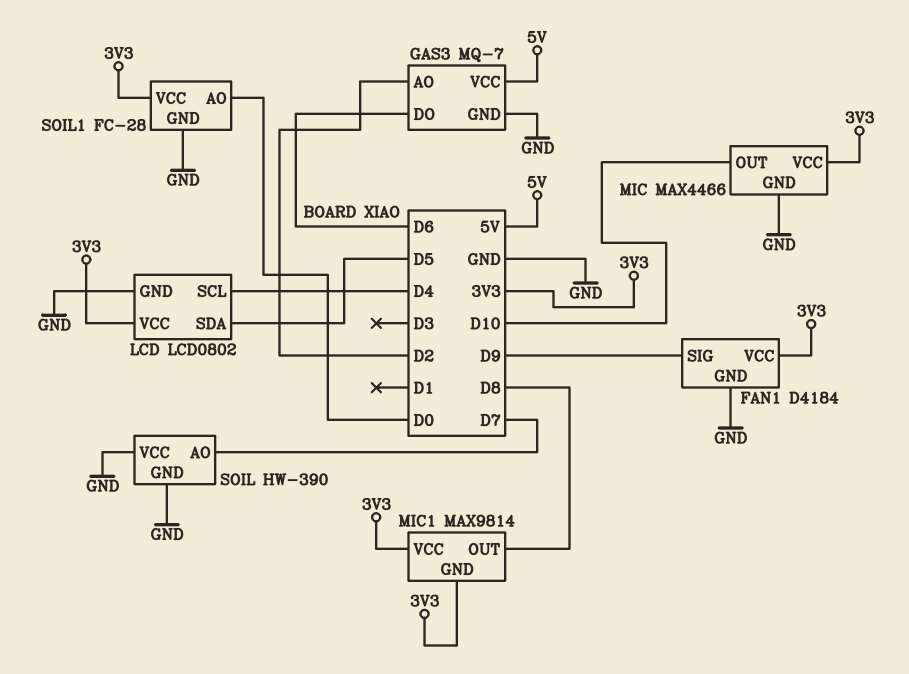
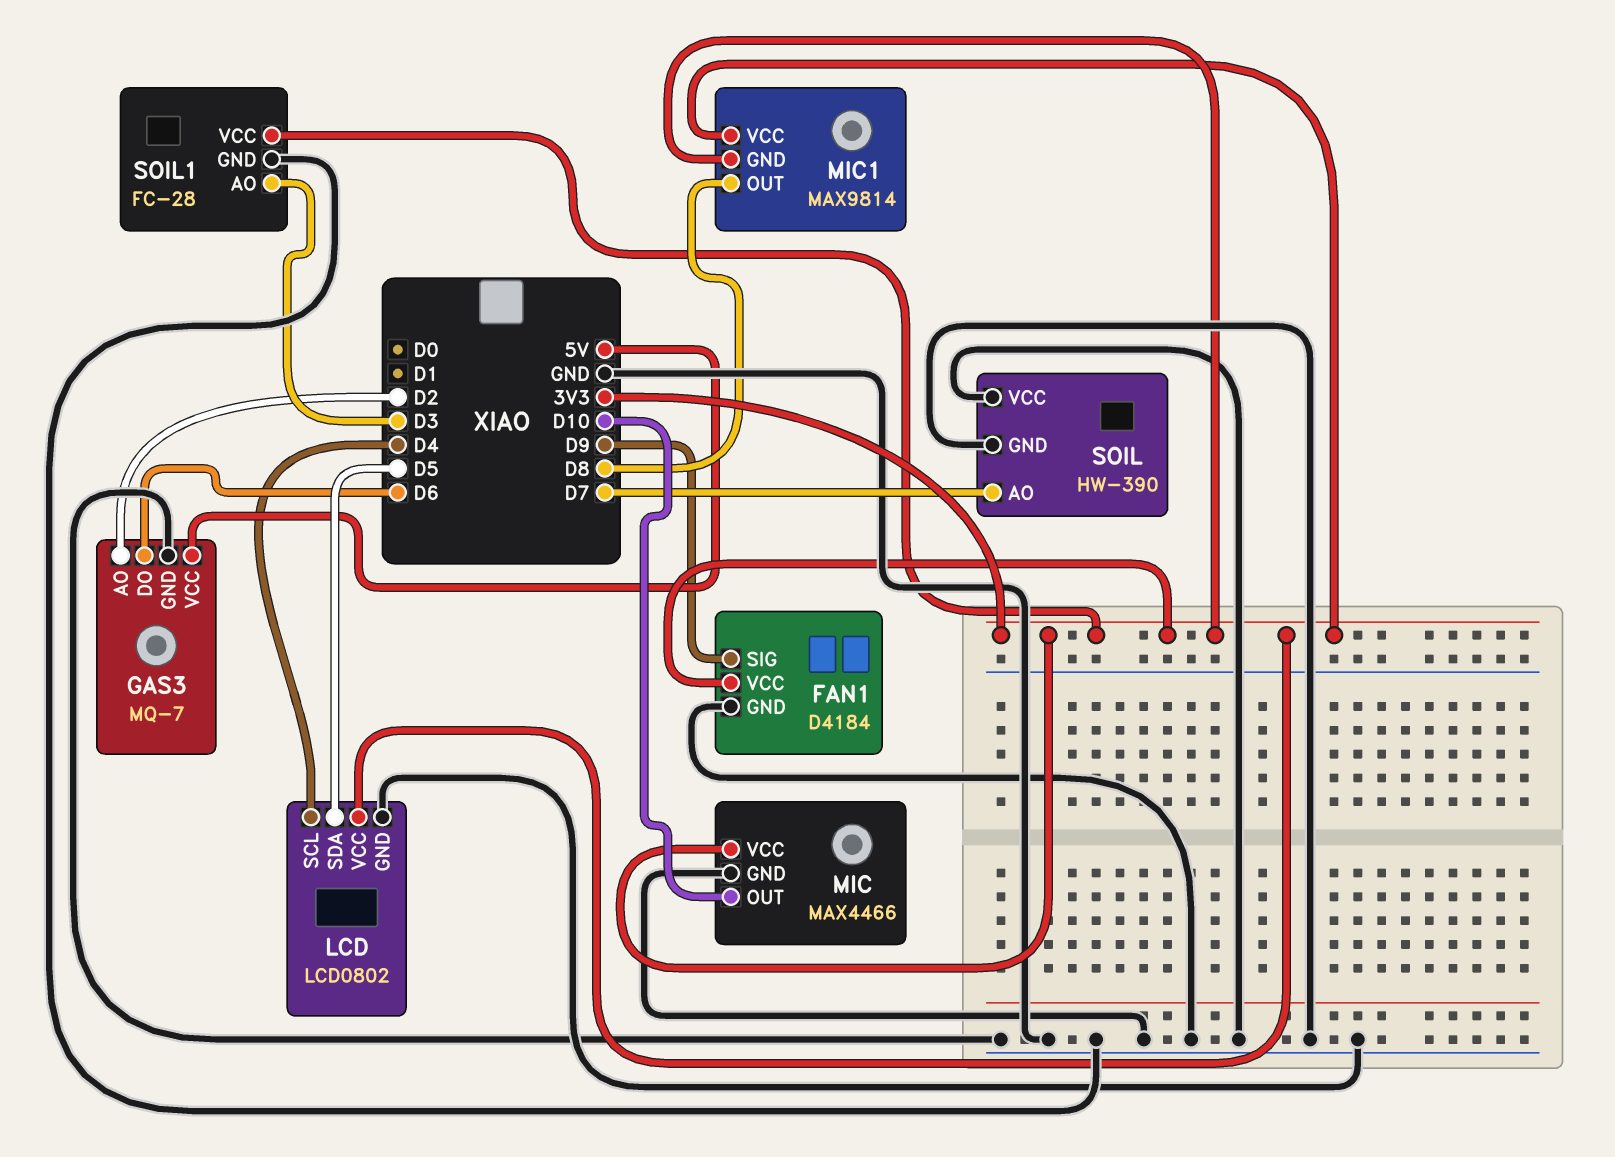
SOIL1 pin AO: D0 -> D3

